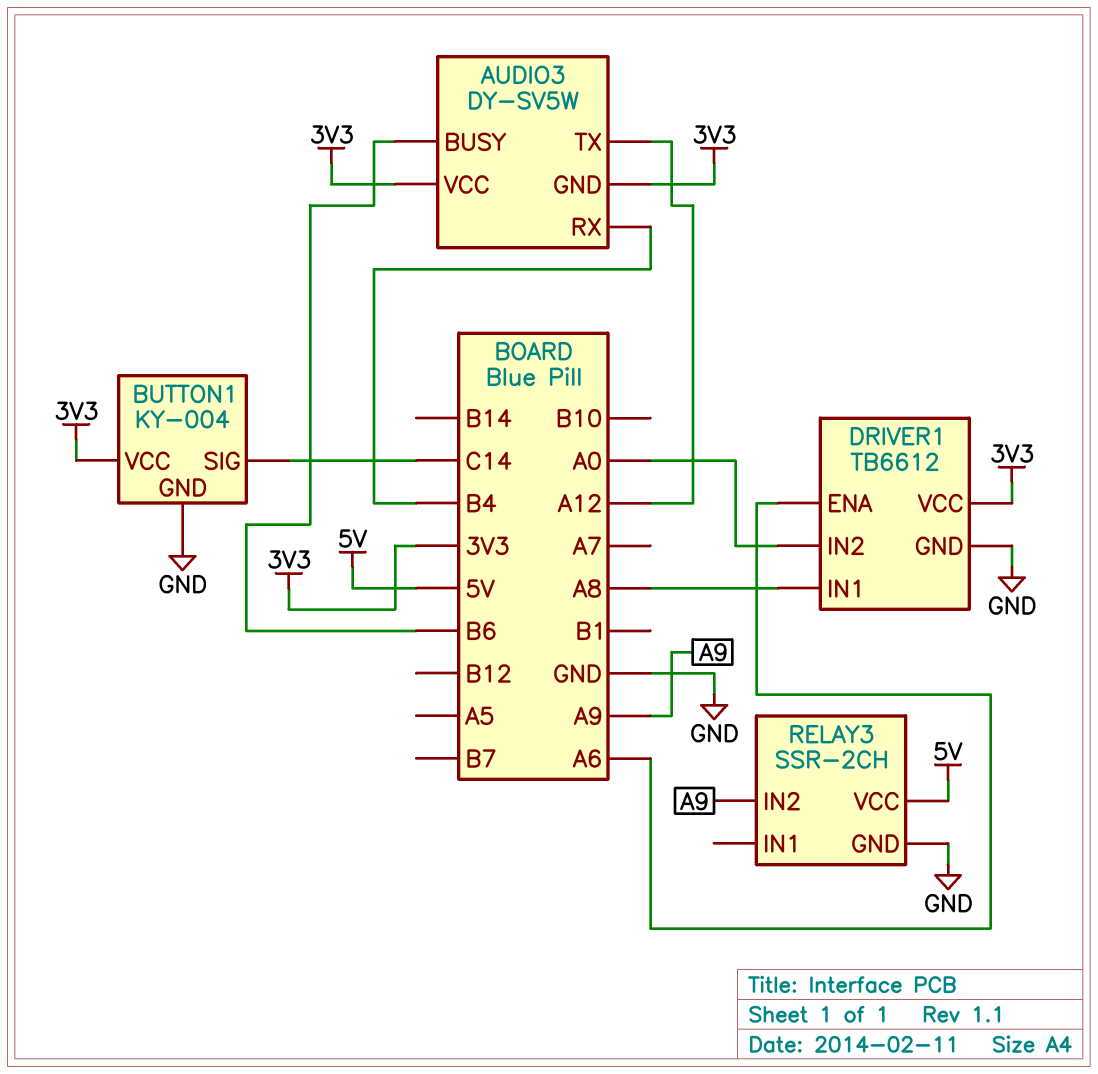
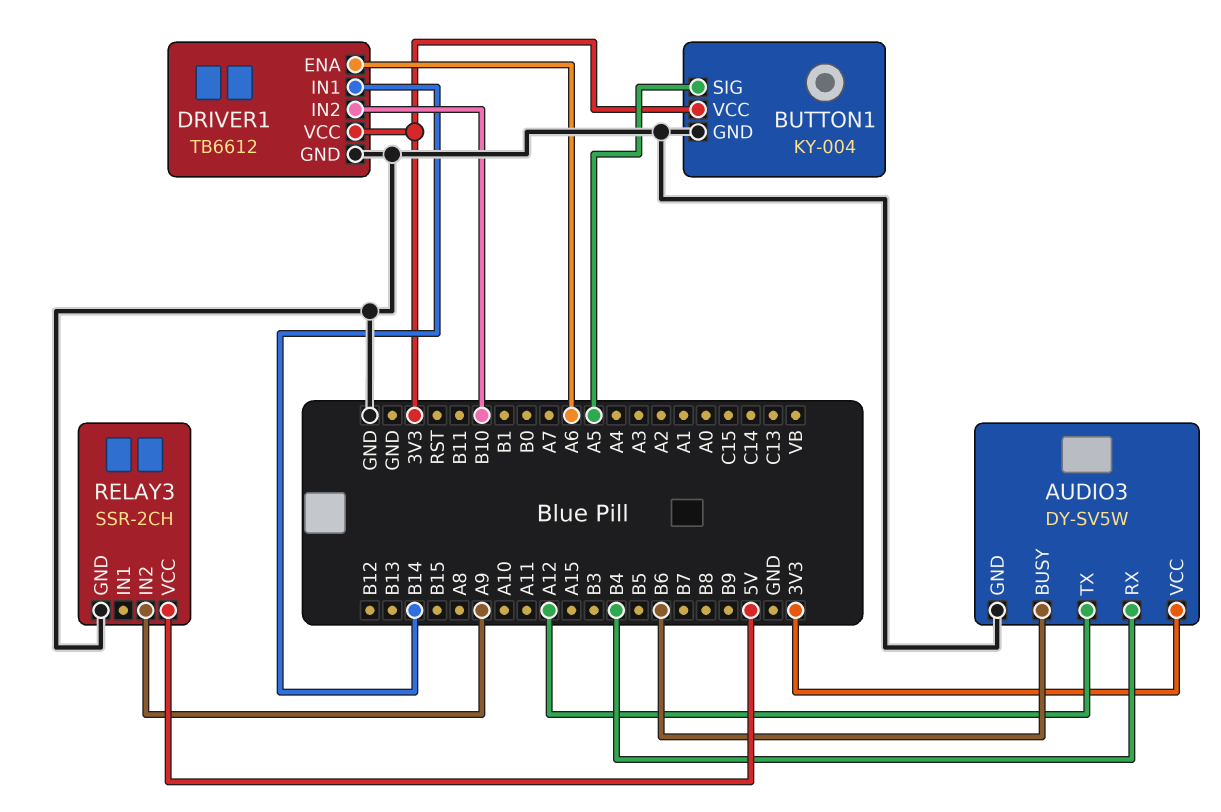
AUDIO3 pin GND: 3V3 -> GND
BUTTON1 pin SIG: C14 -> A5
DRIVER1 pin IN1: A8 -> B14
DRIVER1 pin IN2: A0 -> B10

